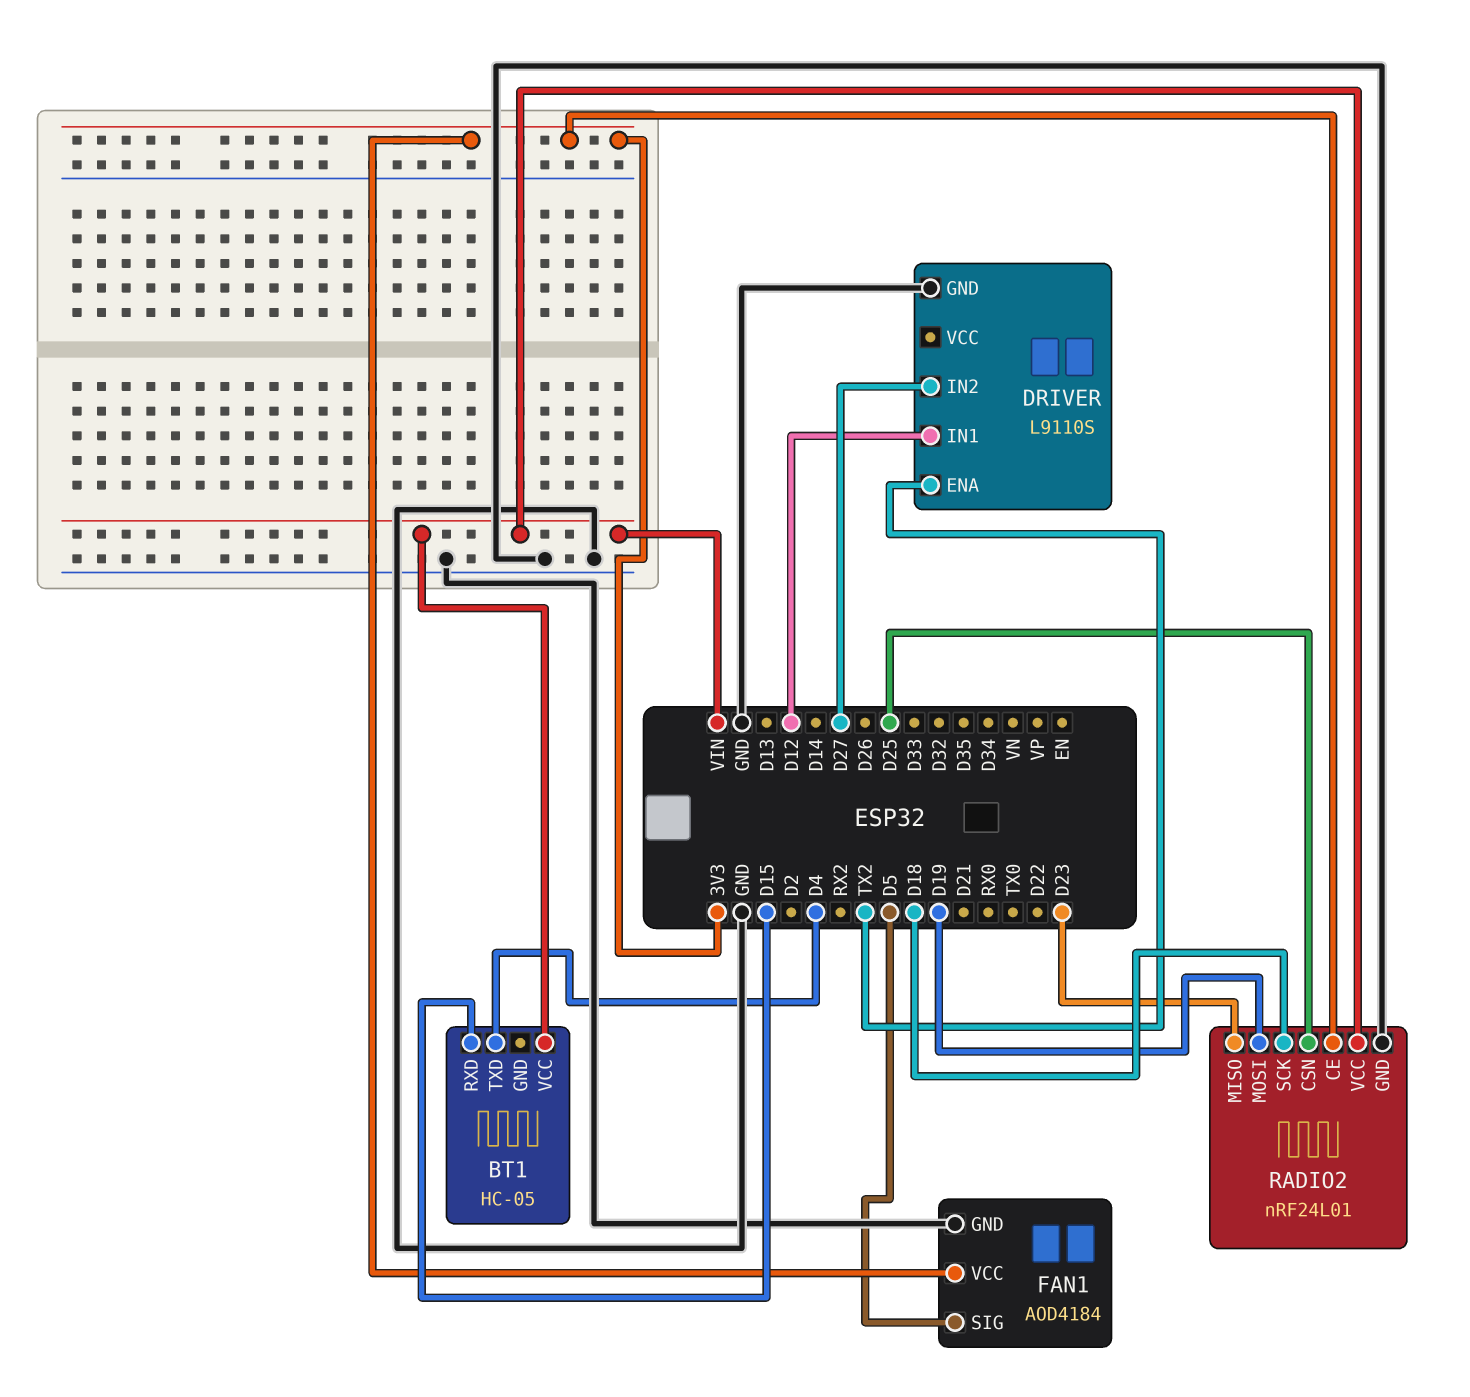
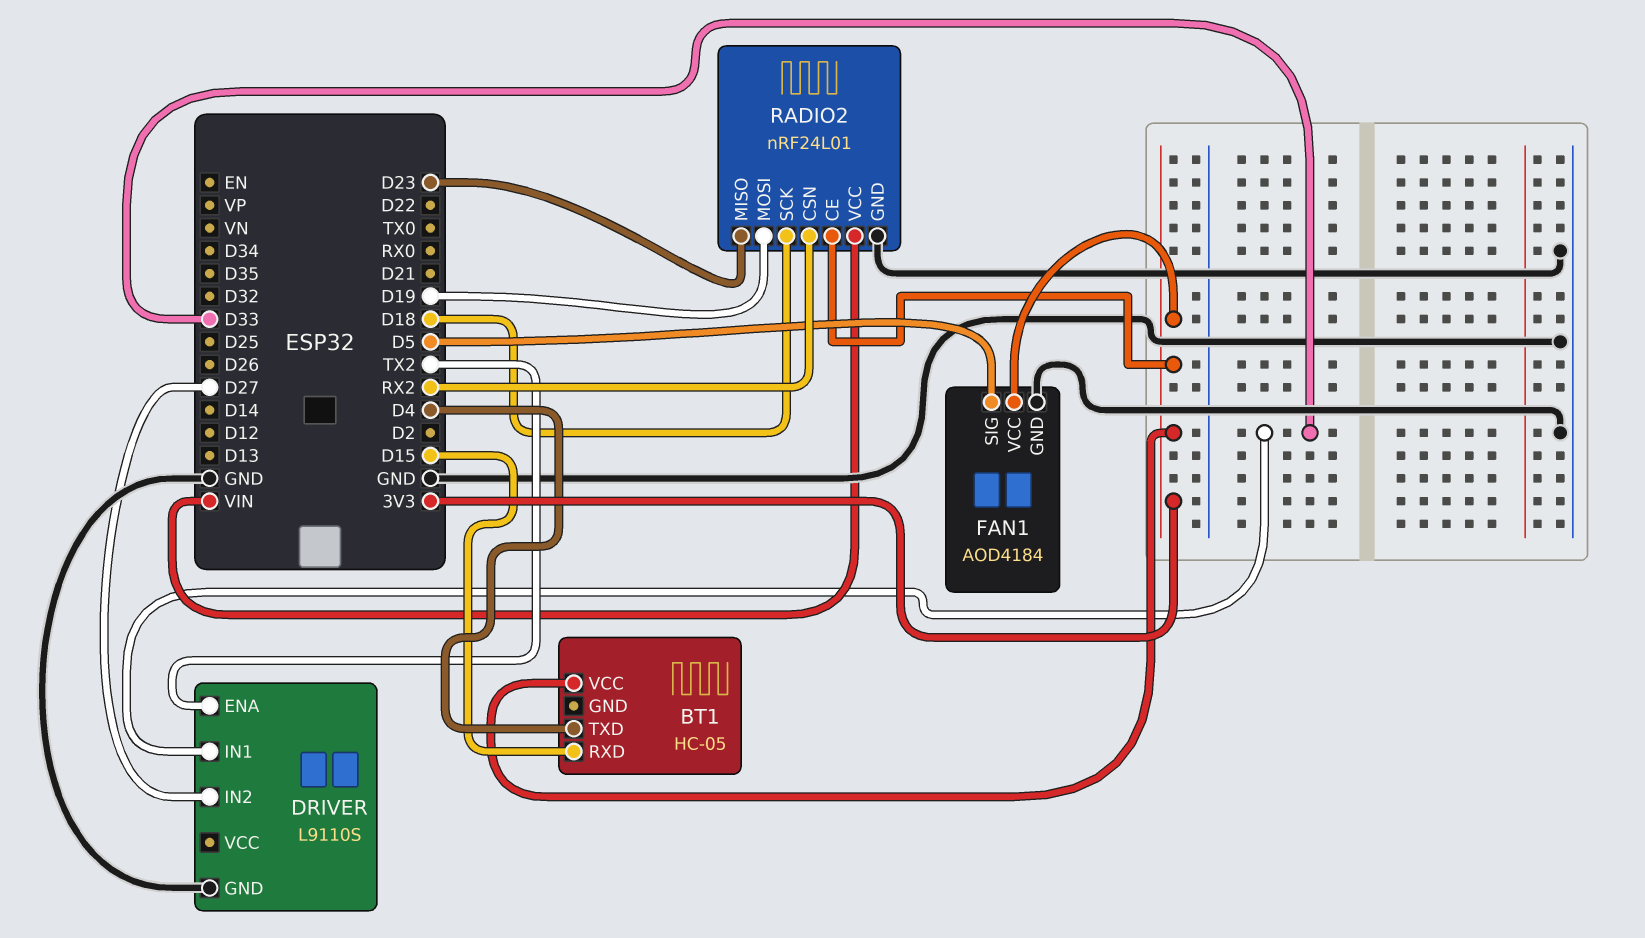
BT1 pin VCC: VIN -> 3V3
DRIVER pin IN1: D12 -> D33
RADIO2 pin CSN: D25 -> RX2

